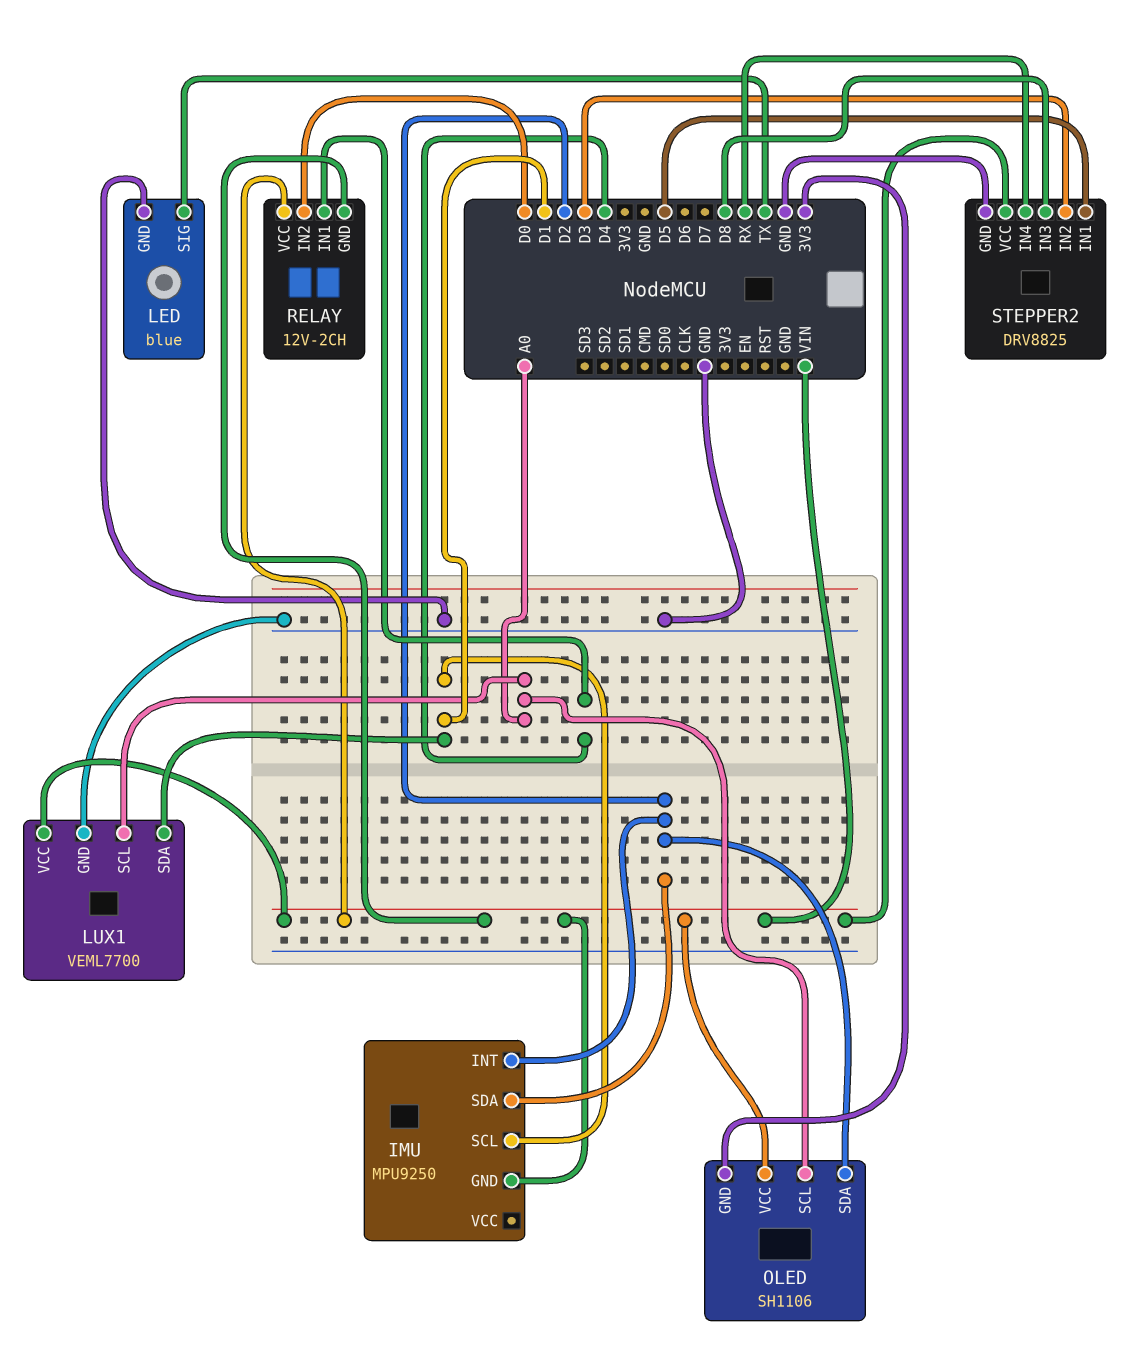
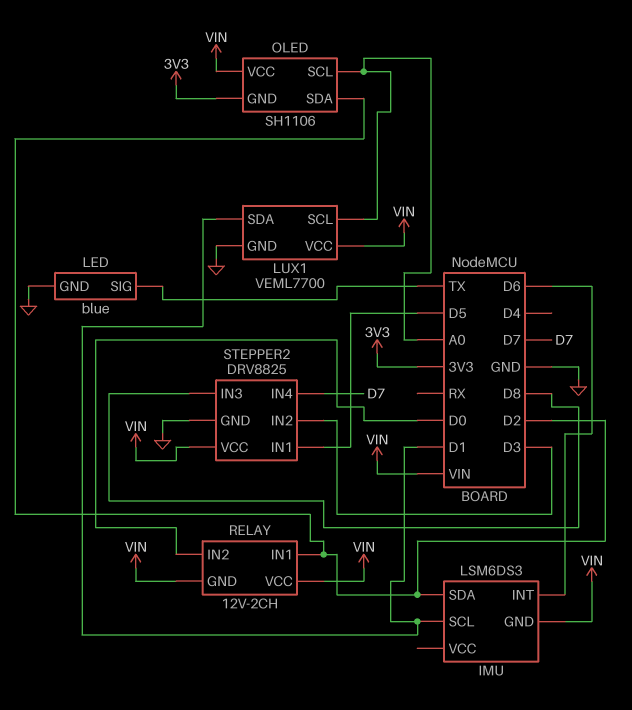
IMU: MPU9250 -> LSM6DS3
IMU pin INT: D2 -> D6
RELAY pin IN1: D4 -> D2
STEPPER2 pin IN4: RX -> D7

